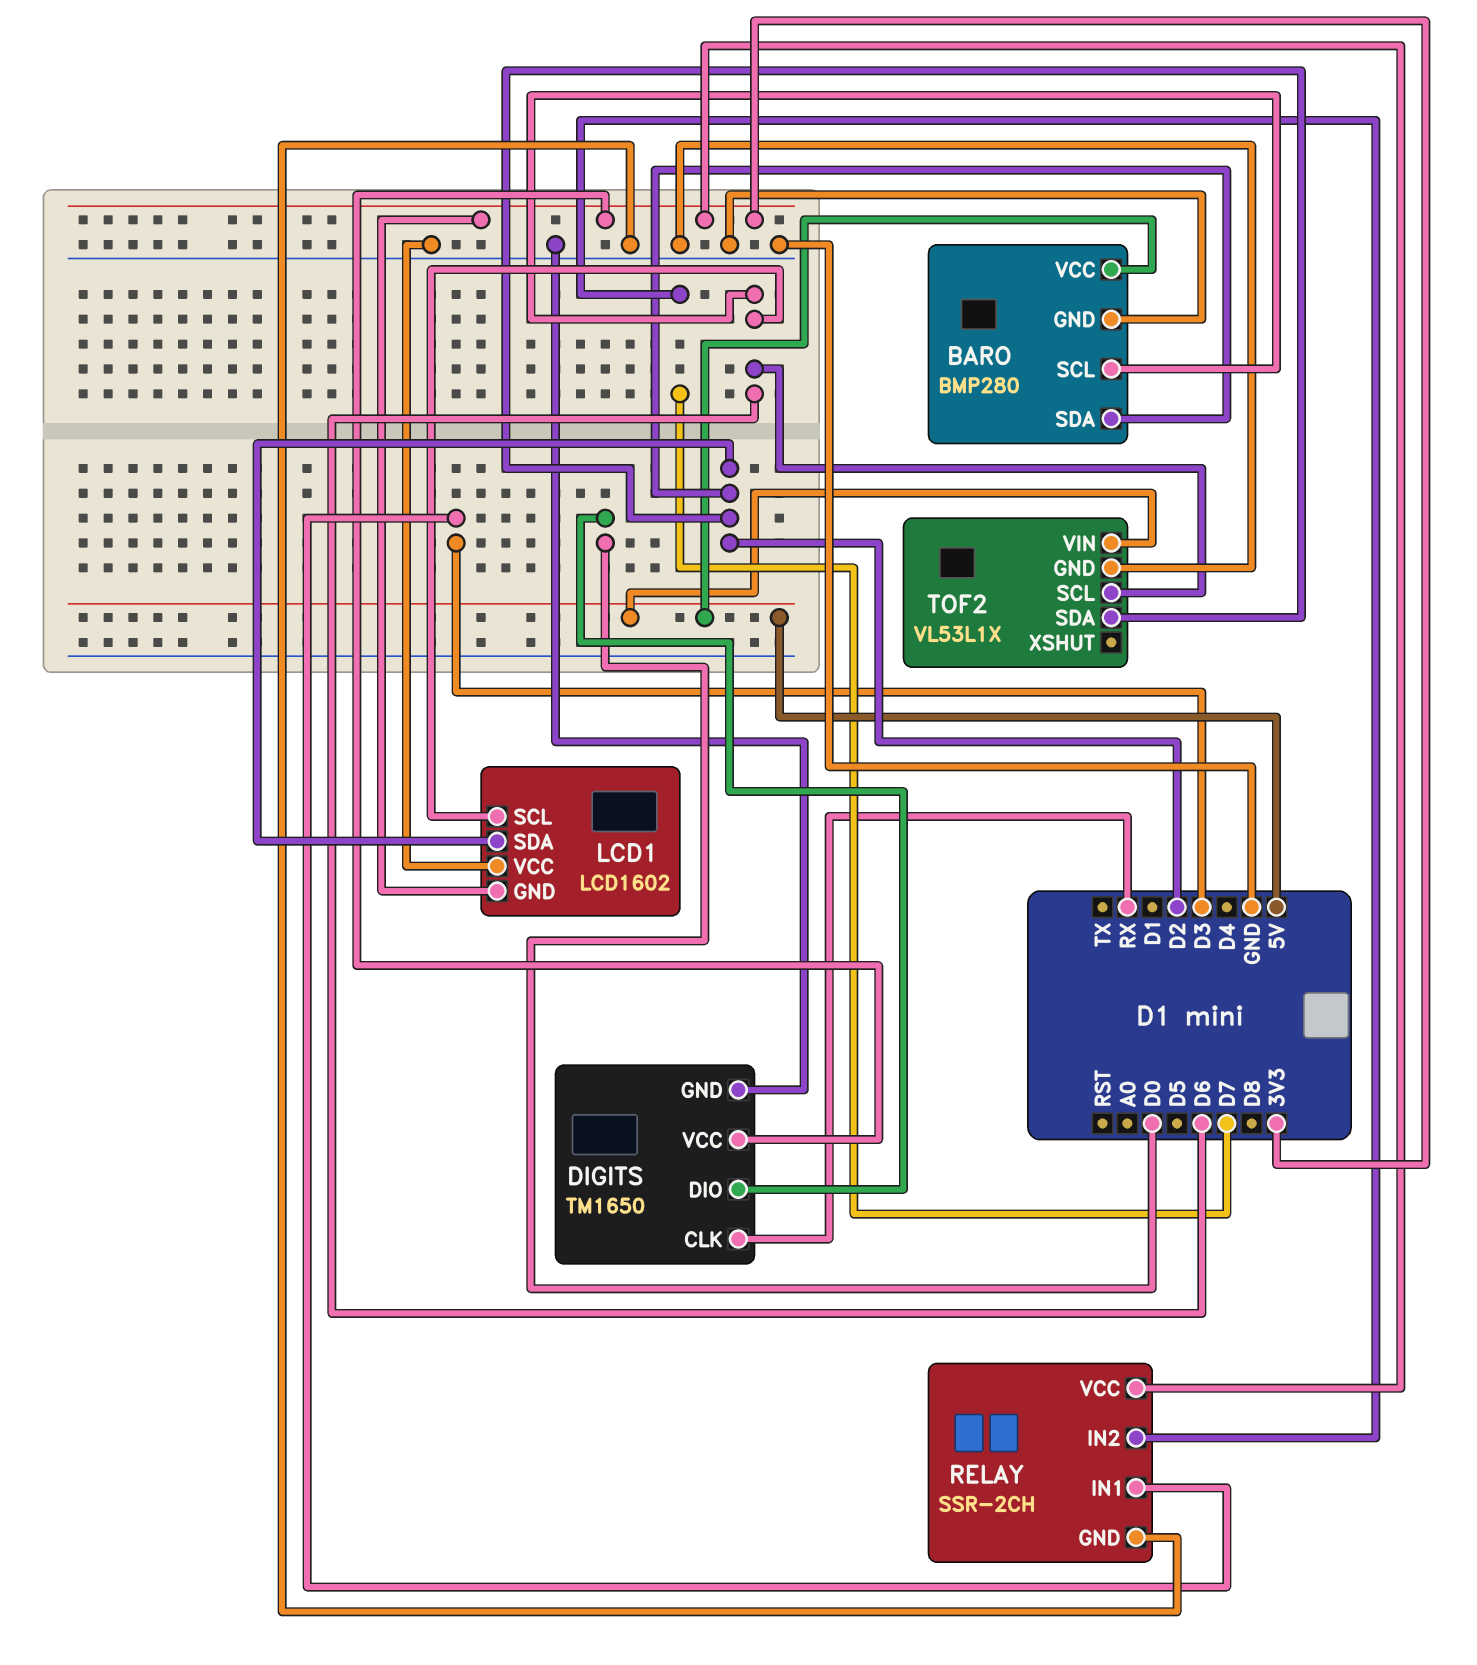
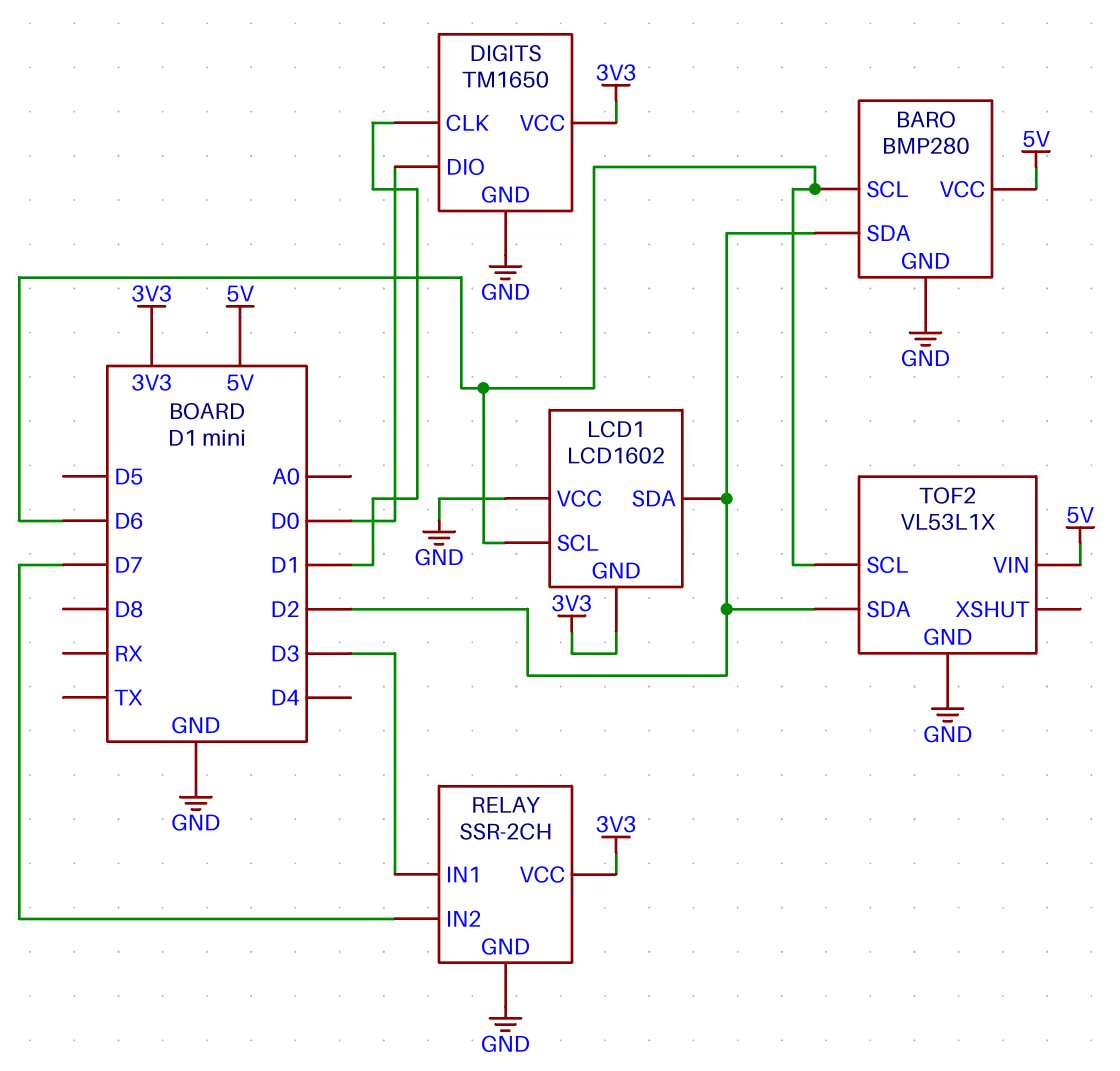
DIGITS pin CLK: RX -> D1

